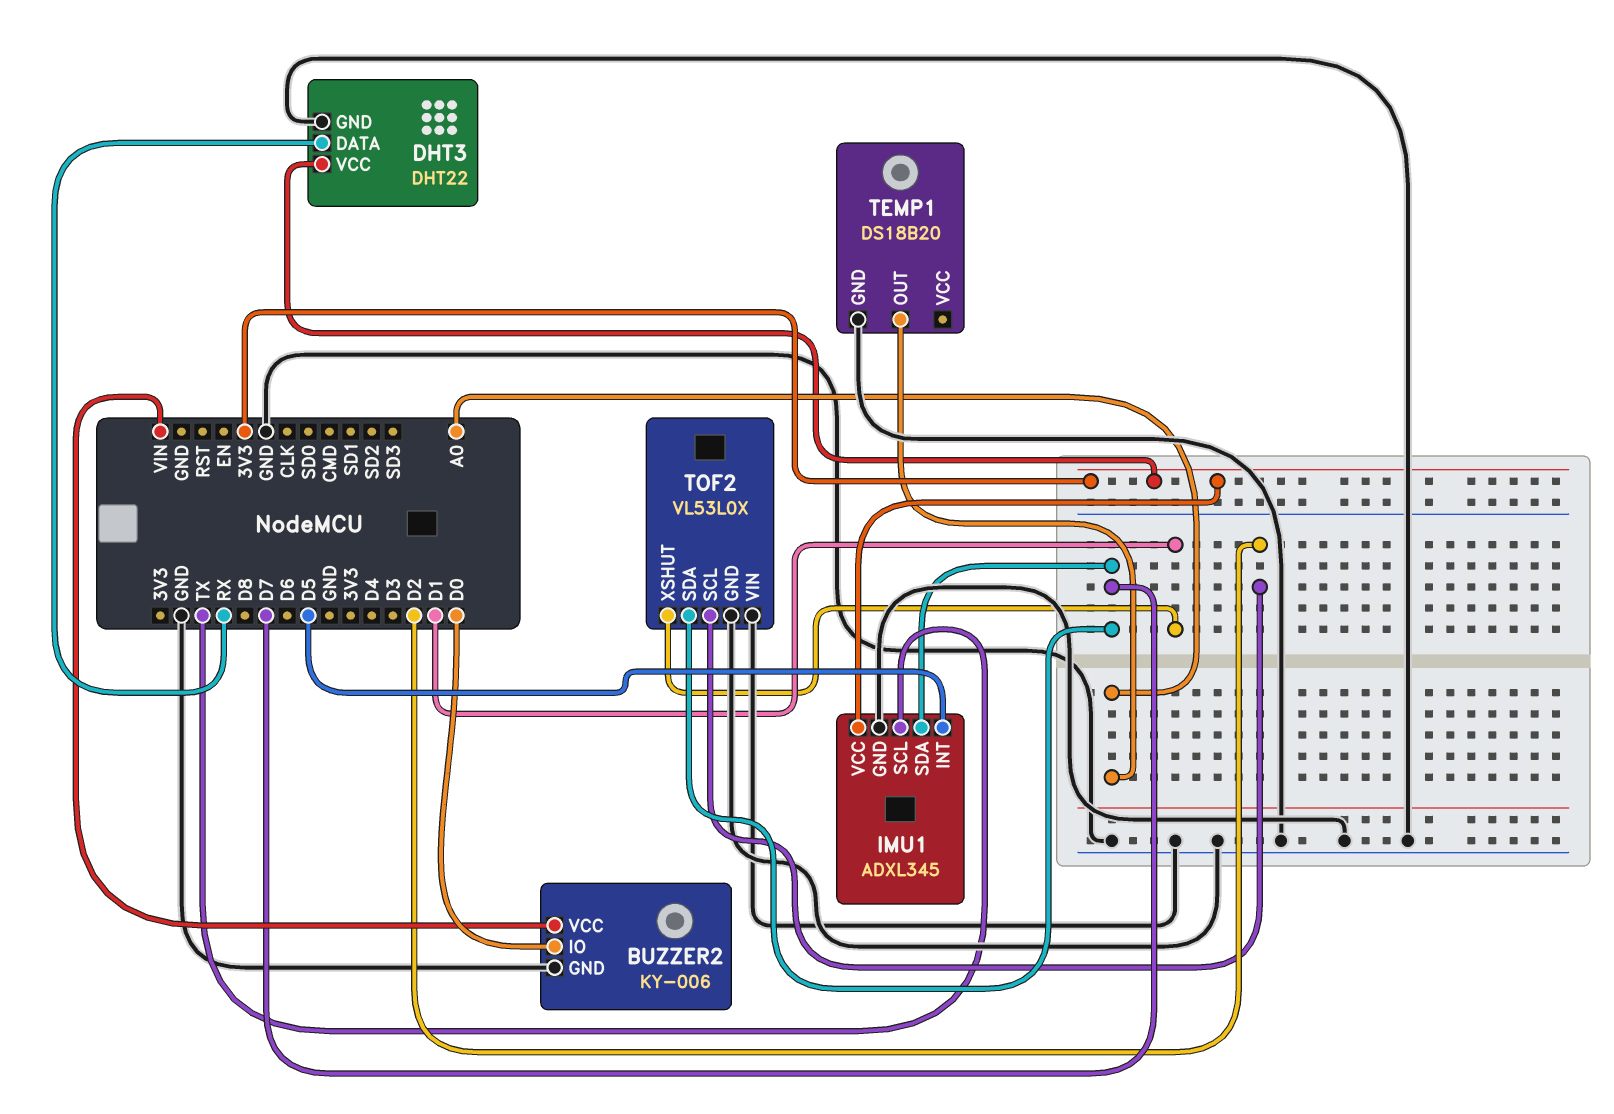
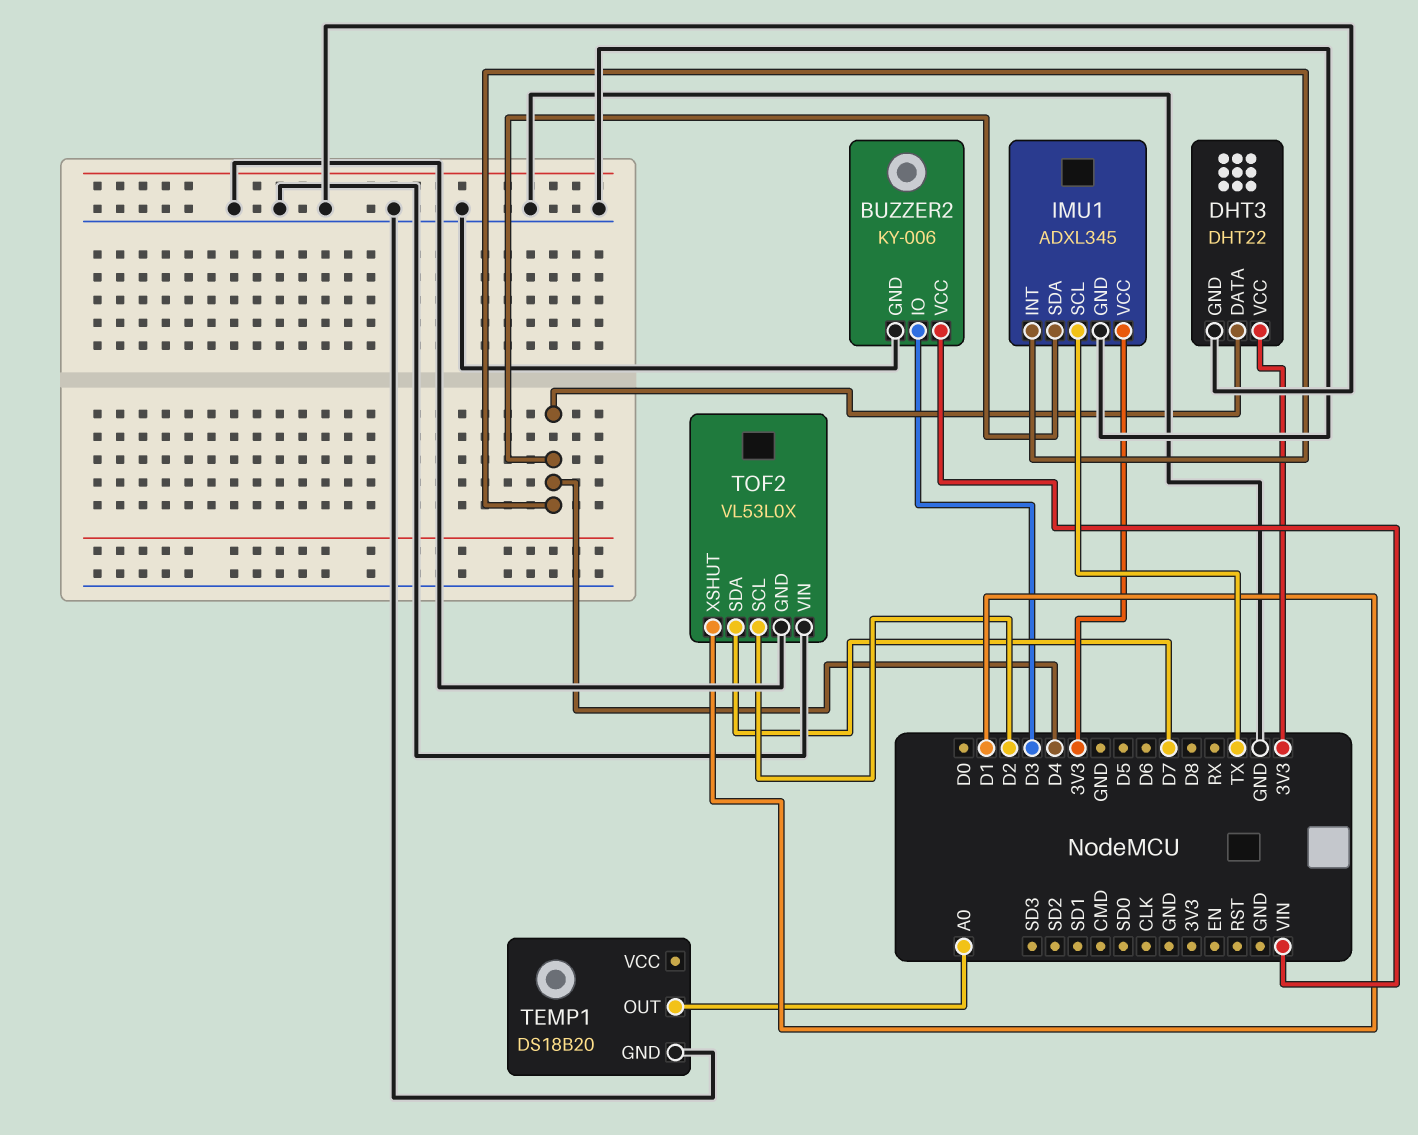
BUZZER2 pin IO: D0 -> D3
DHT3 pin DATA: RX -> D4
IMU1 pin INT: D5 -> D4
IMU1 pin SDA: D7 -> D4

